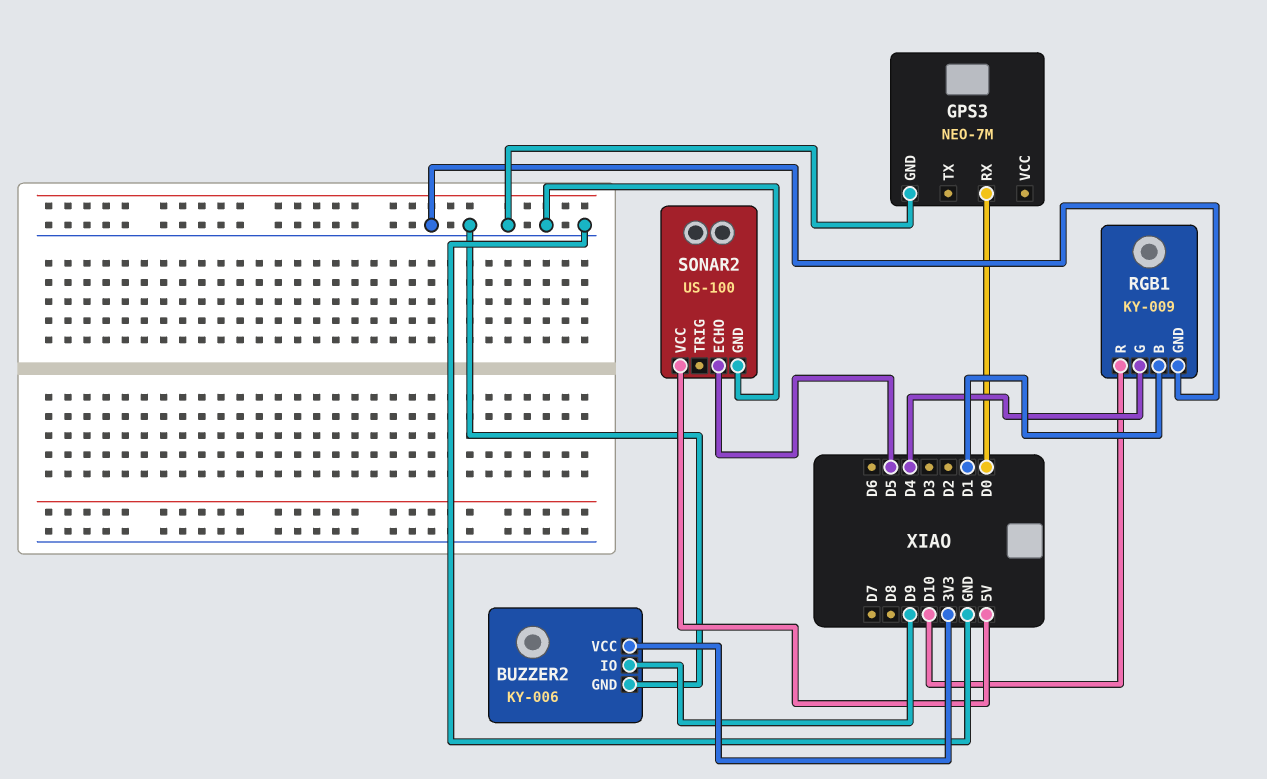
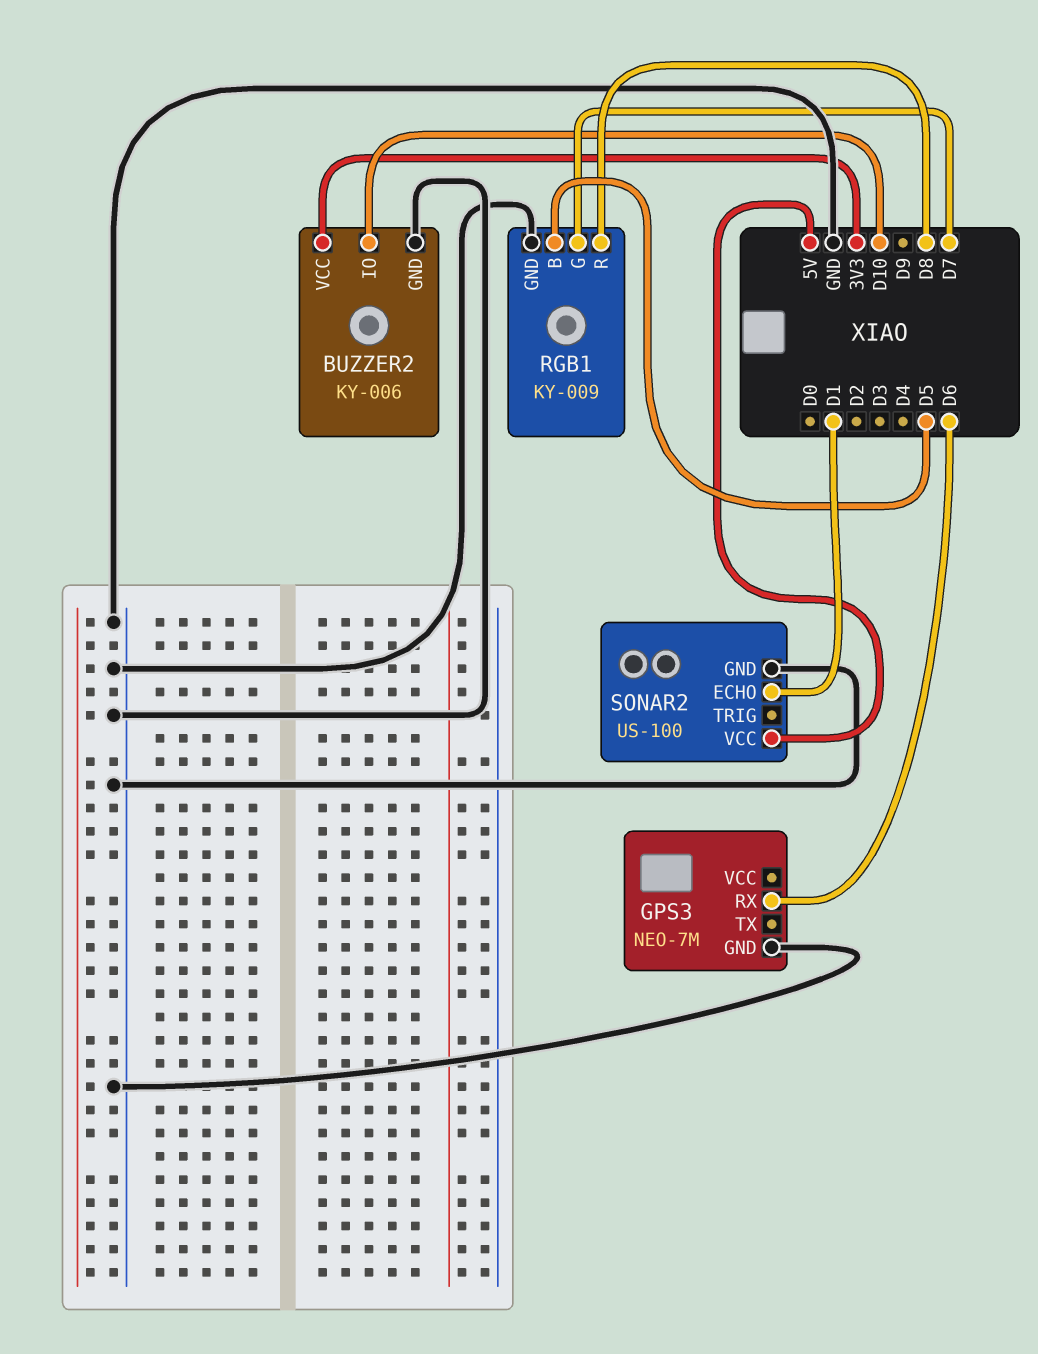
BUZZER2 pin IO: D9 -> D10
GPS3 pin RX: D0 -> D6
RGB1 pin B: D1 -> D5
RGB1 pin G: D4 -> D7
RGB1 pin R: D10 -> D8
SONAR2 pin ECHO: D5 -> D1

